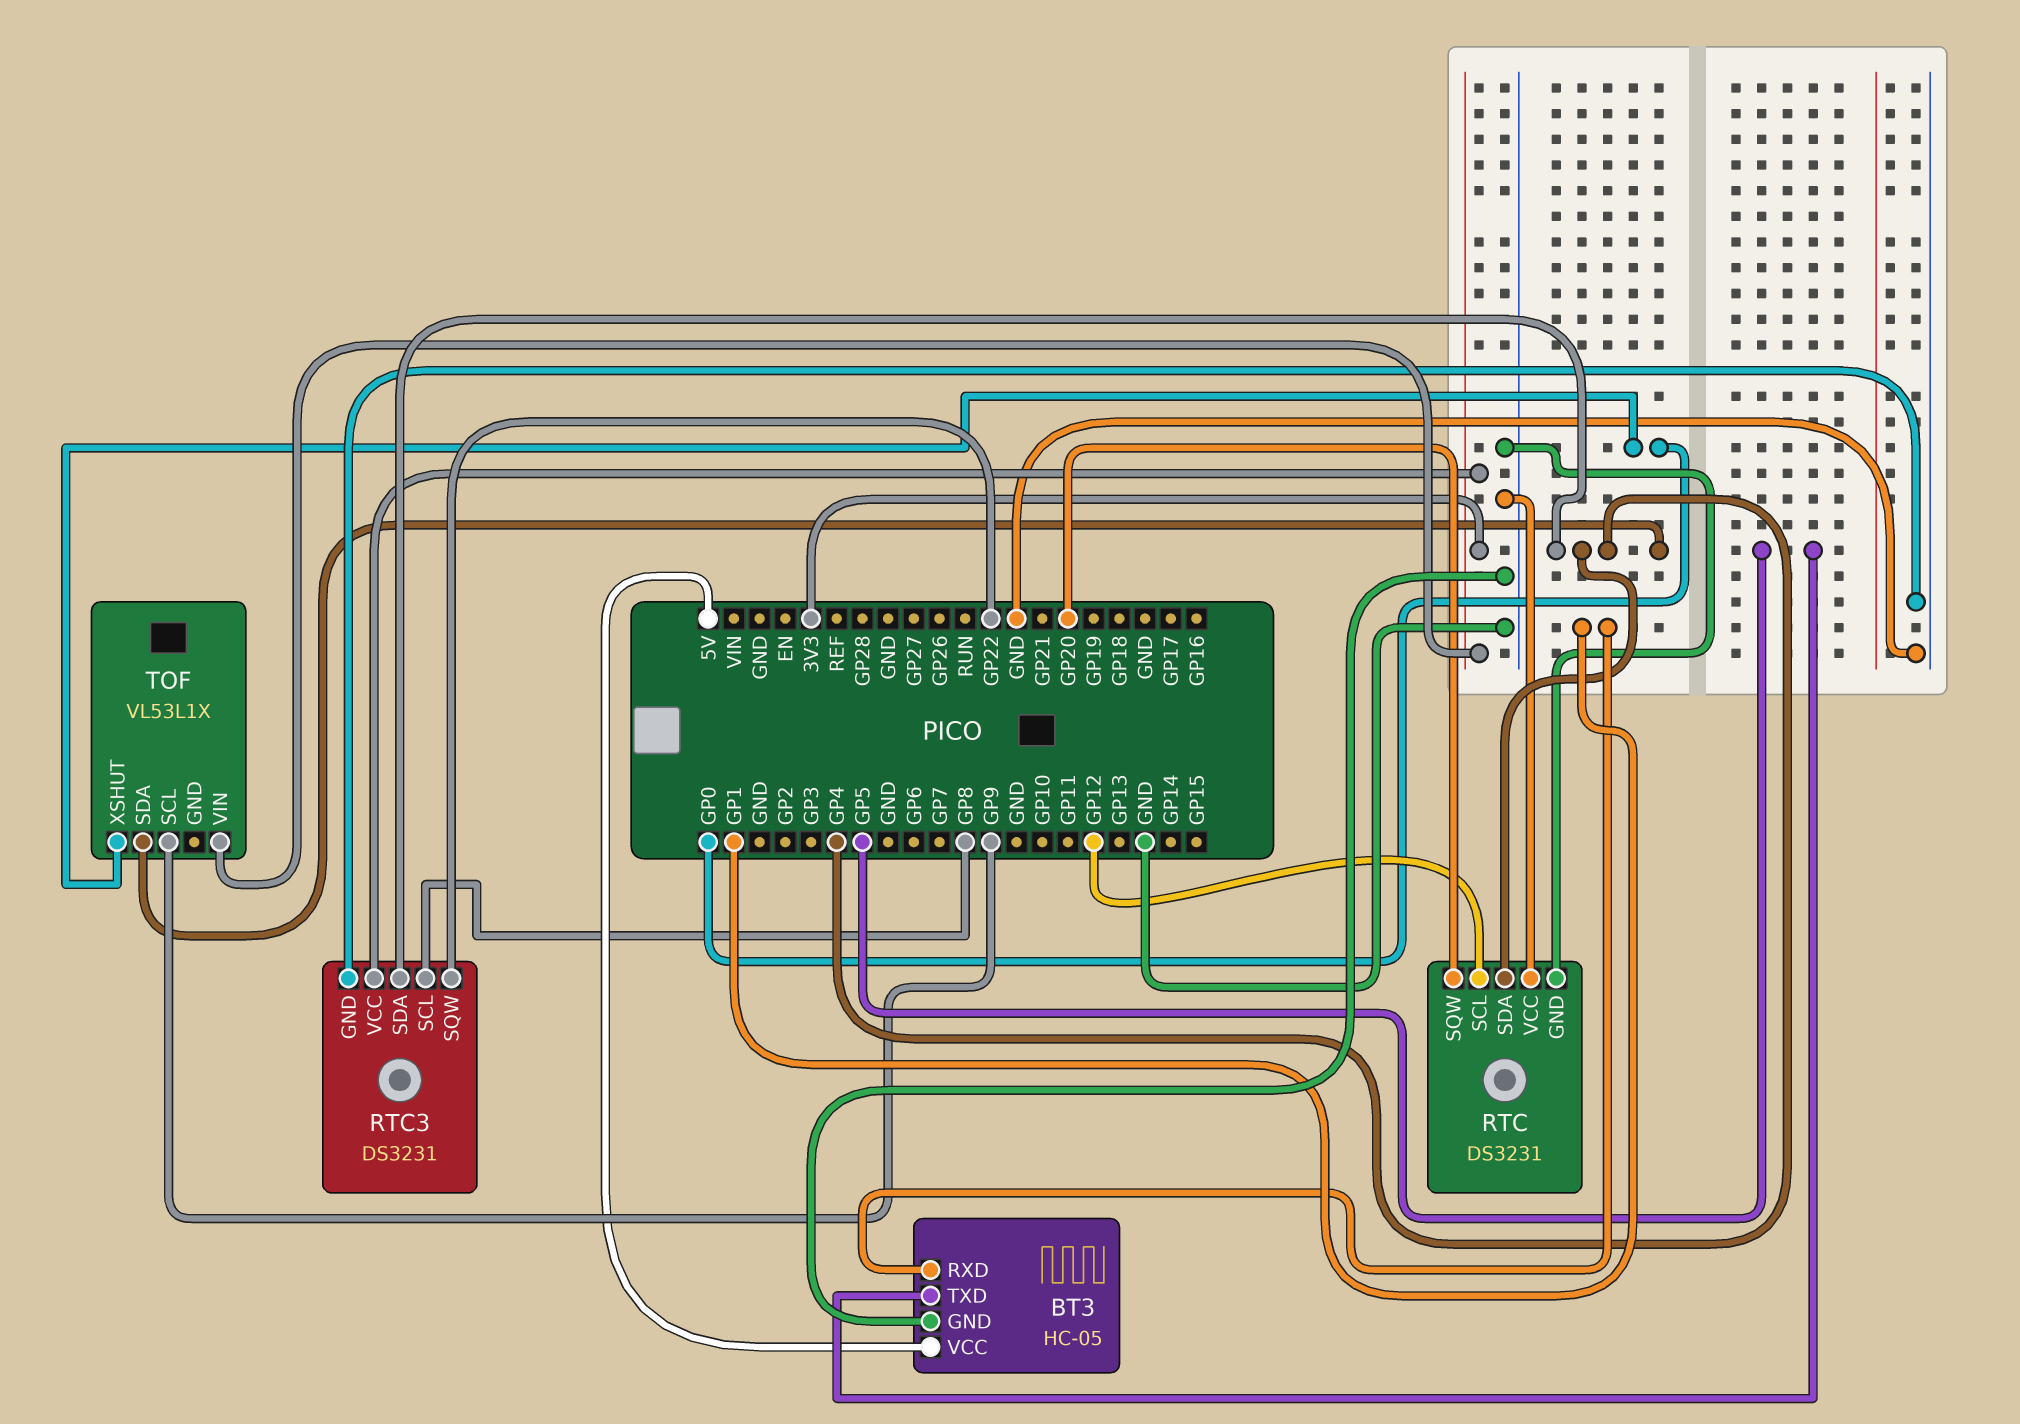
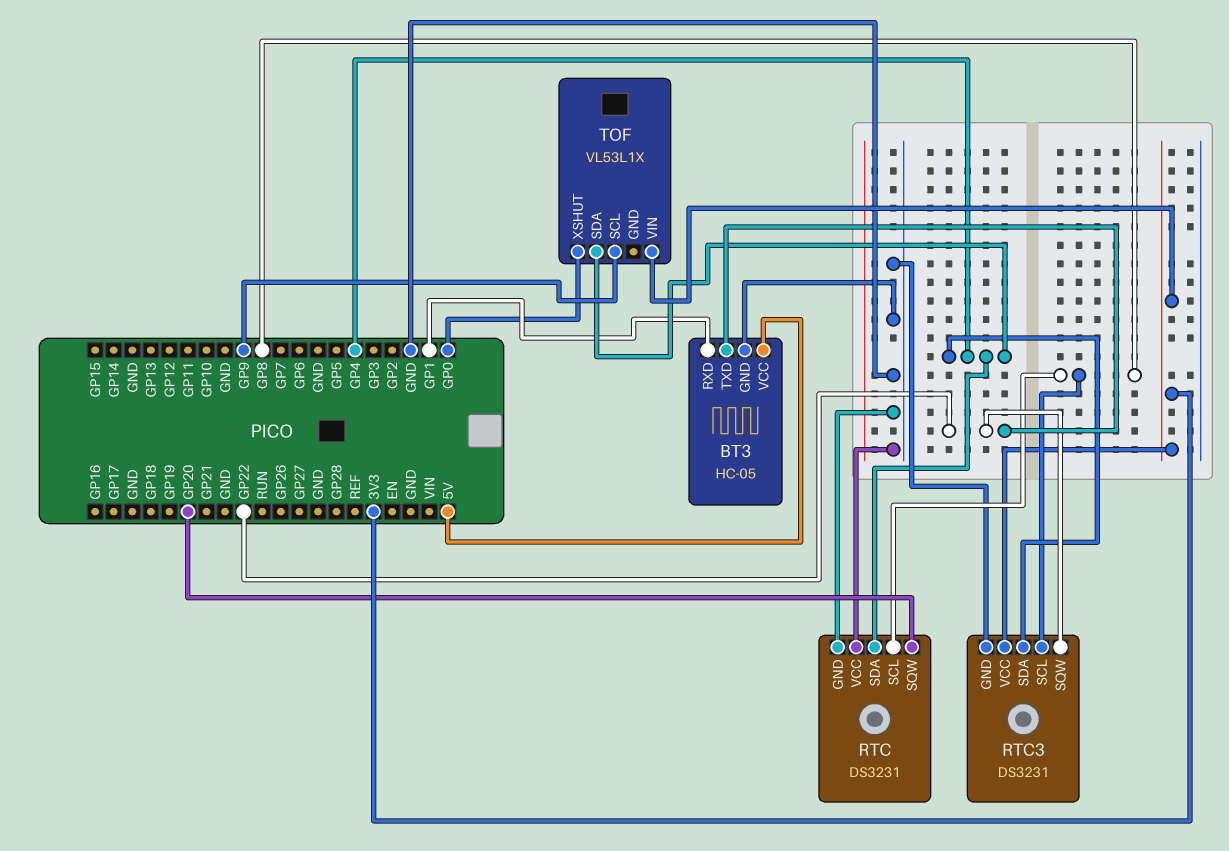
BT3 pin TXD: GP5 -> GP22
RTC pin SCL: GP12 -> GP8

